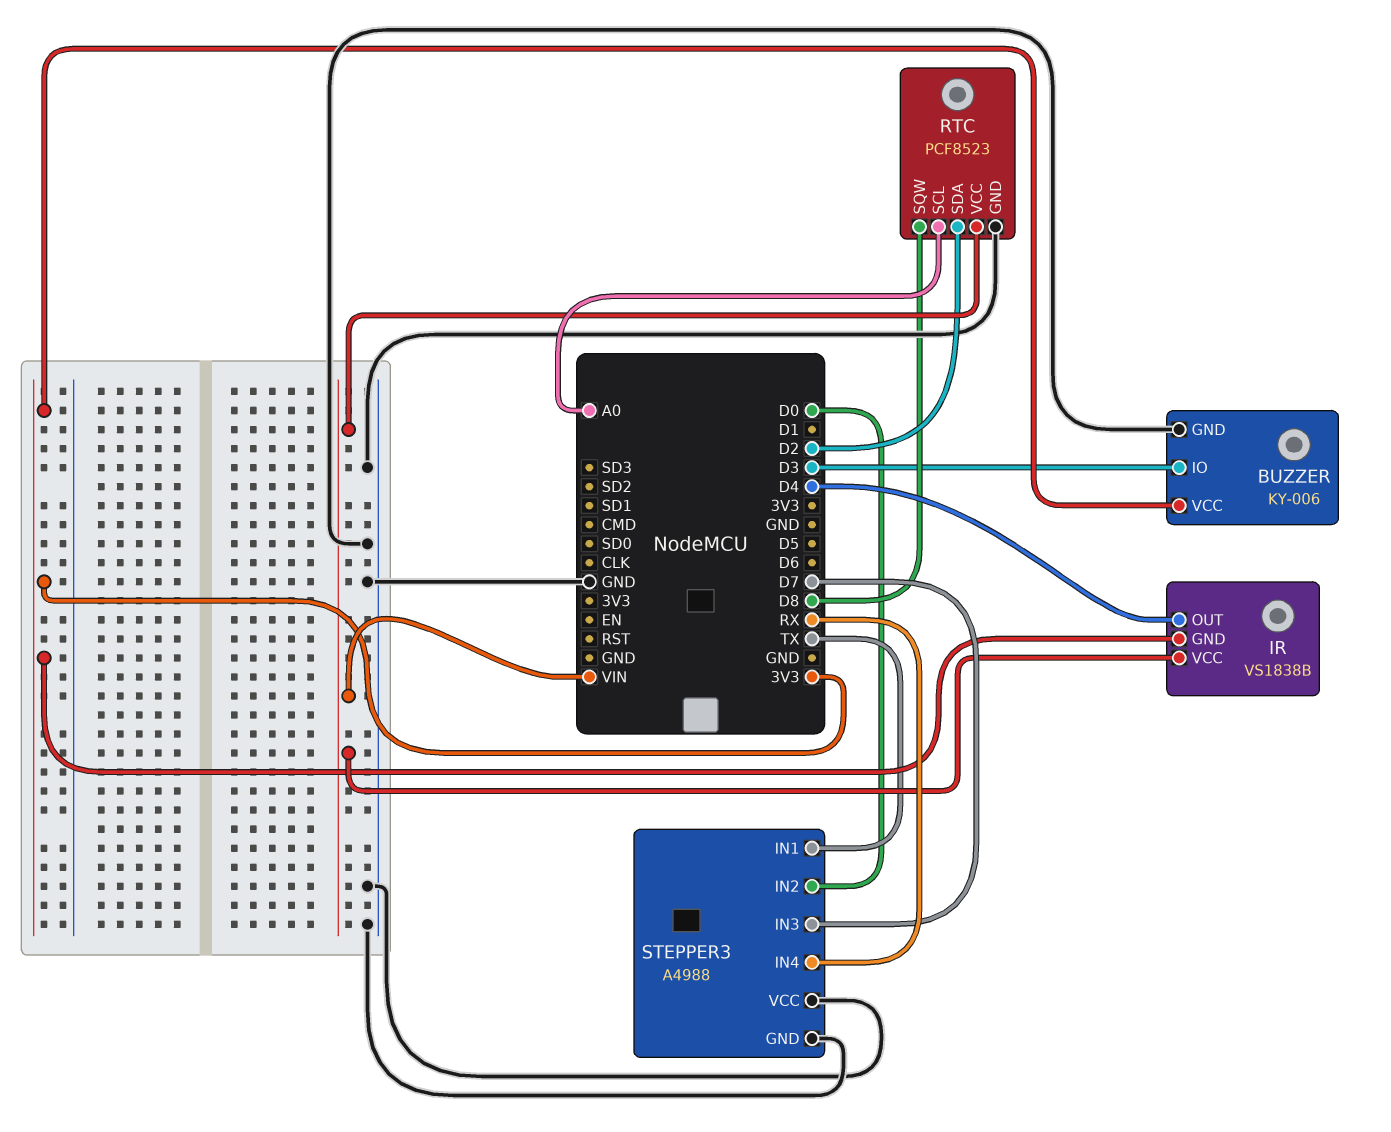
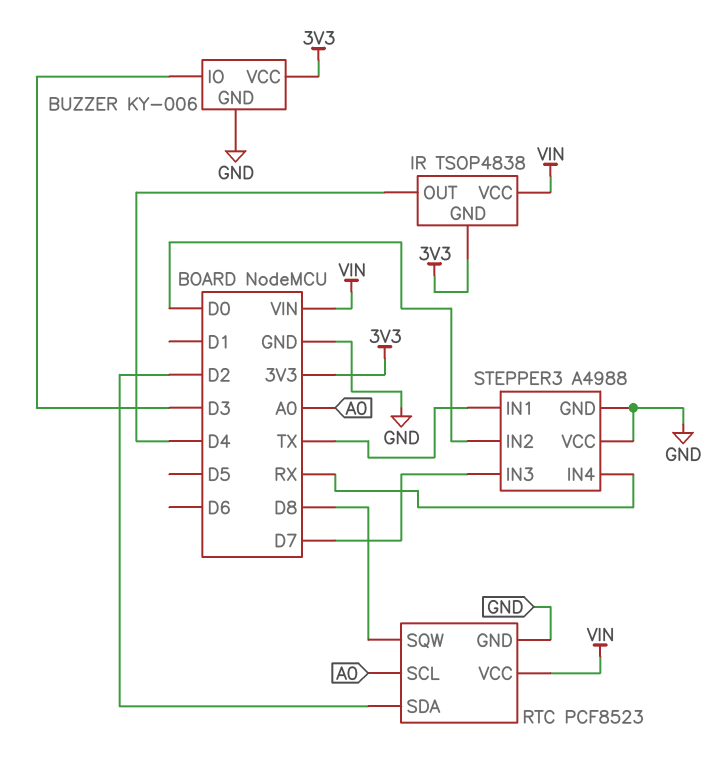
IR: VS1838B -> TSOP4838

